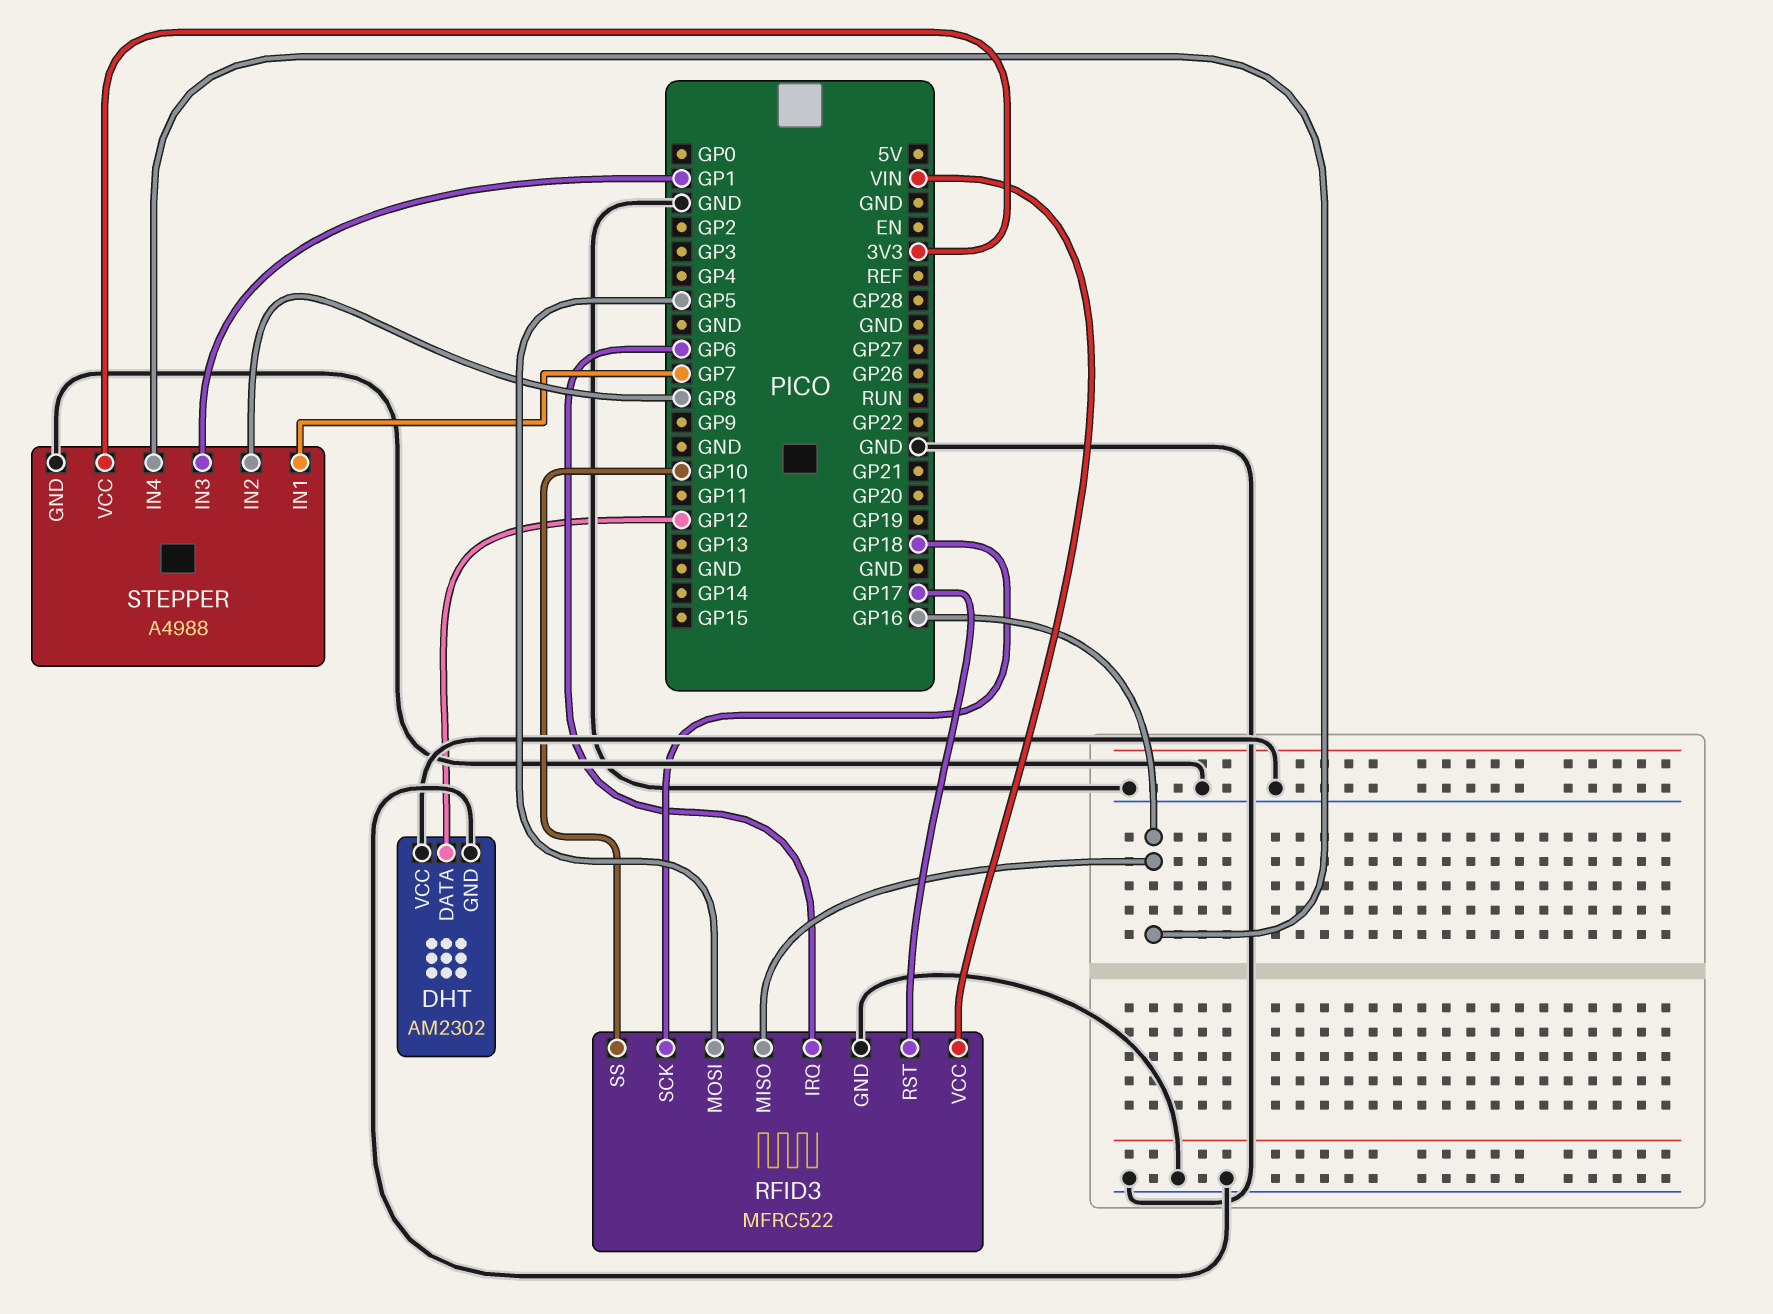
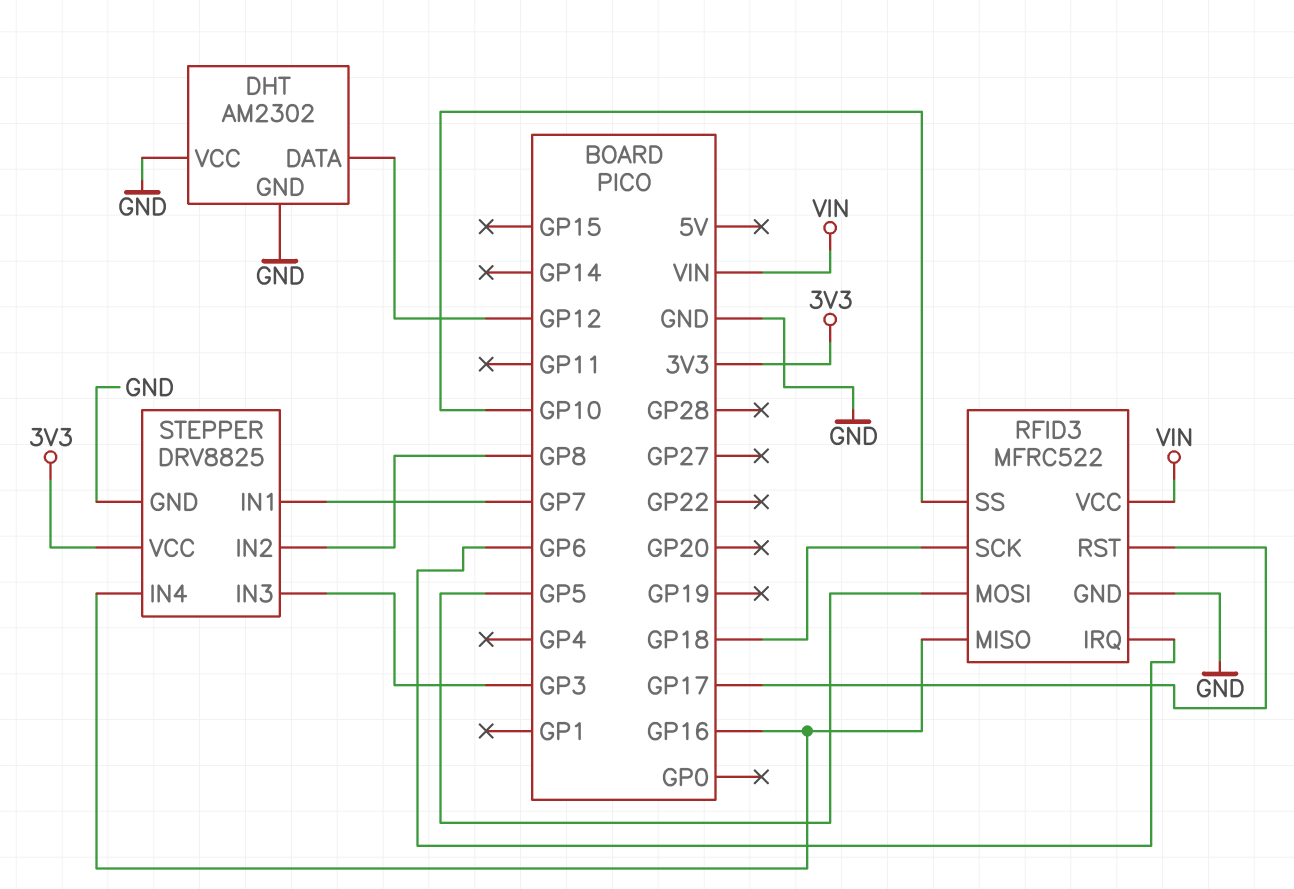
STEPPER: A4988 -> DRV8825
STEPPER pin IN3: GP1 -> GP3

